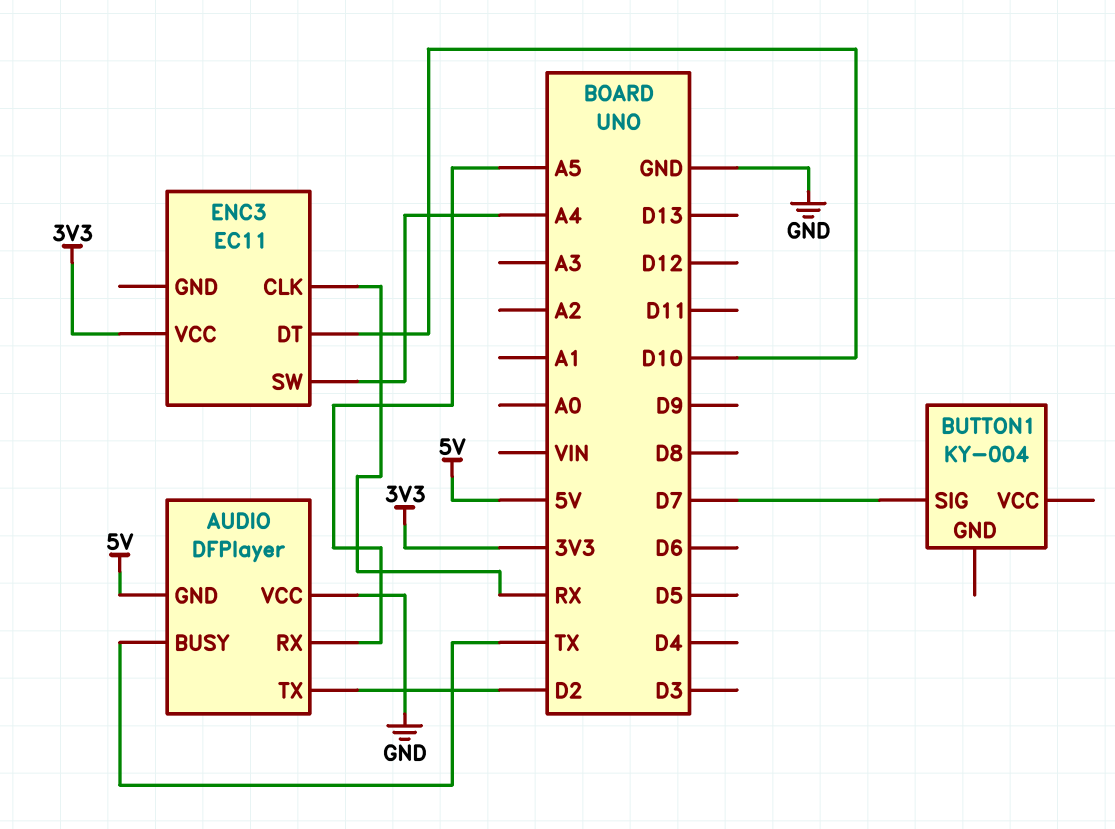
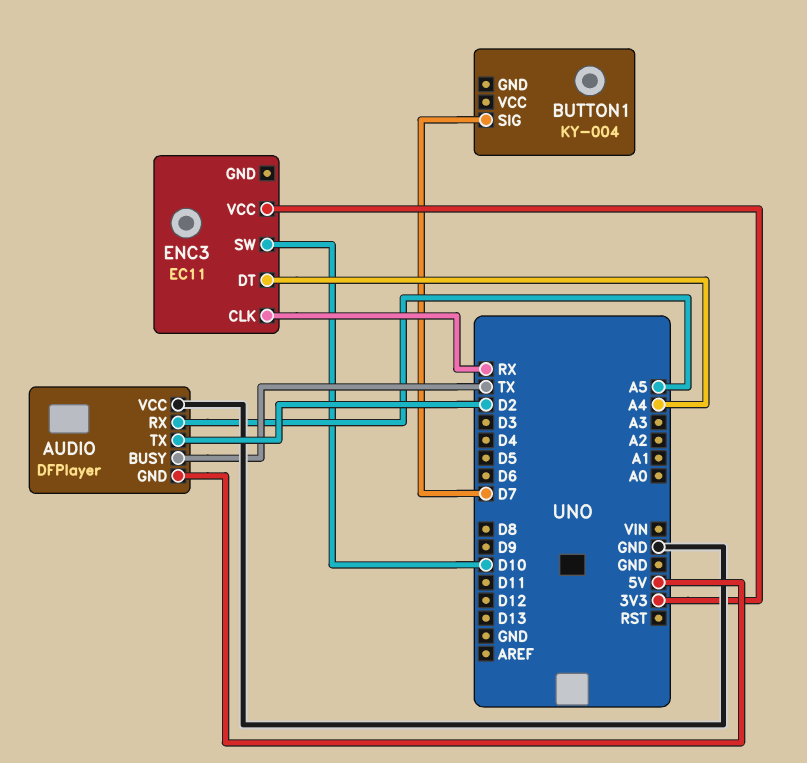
ENC3 pin DT: D10 -> A4
ENC3 pin SW: A4 -> D10

